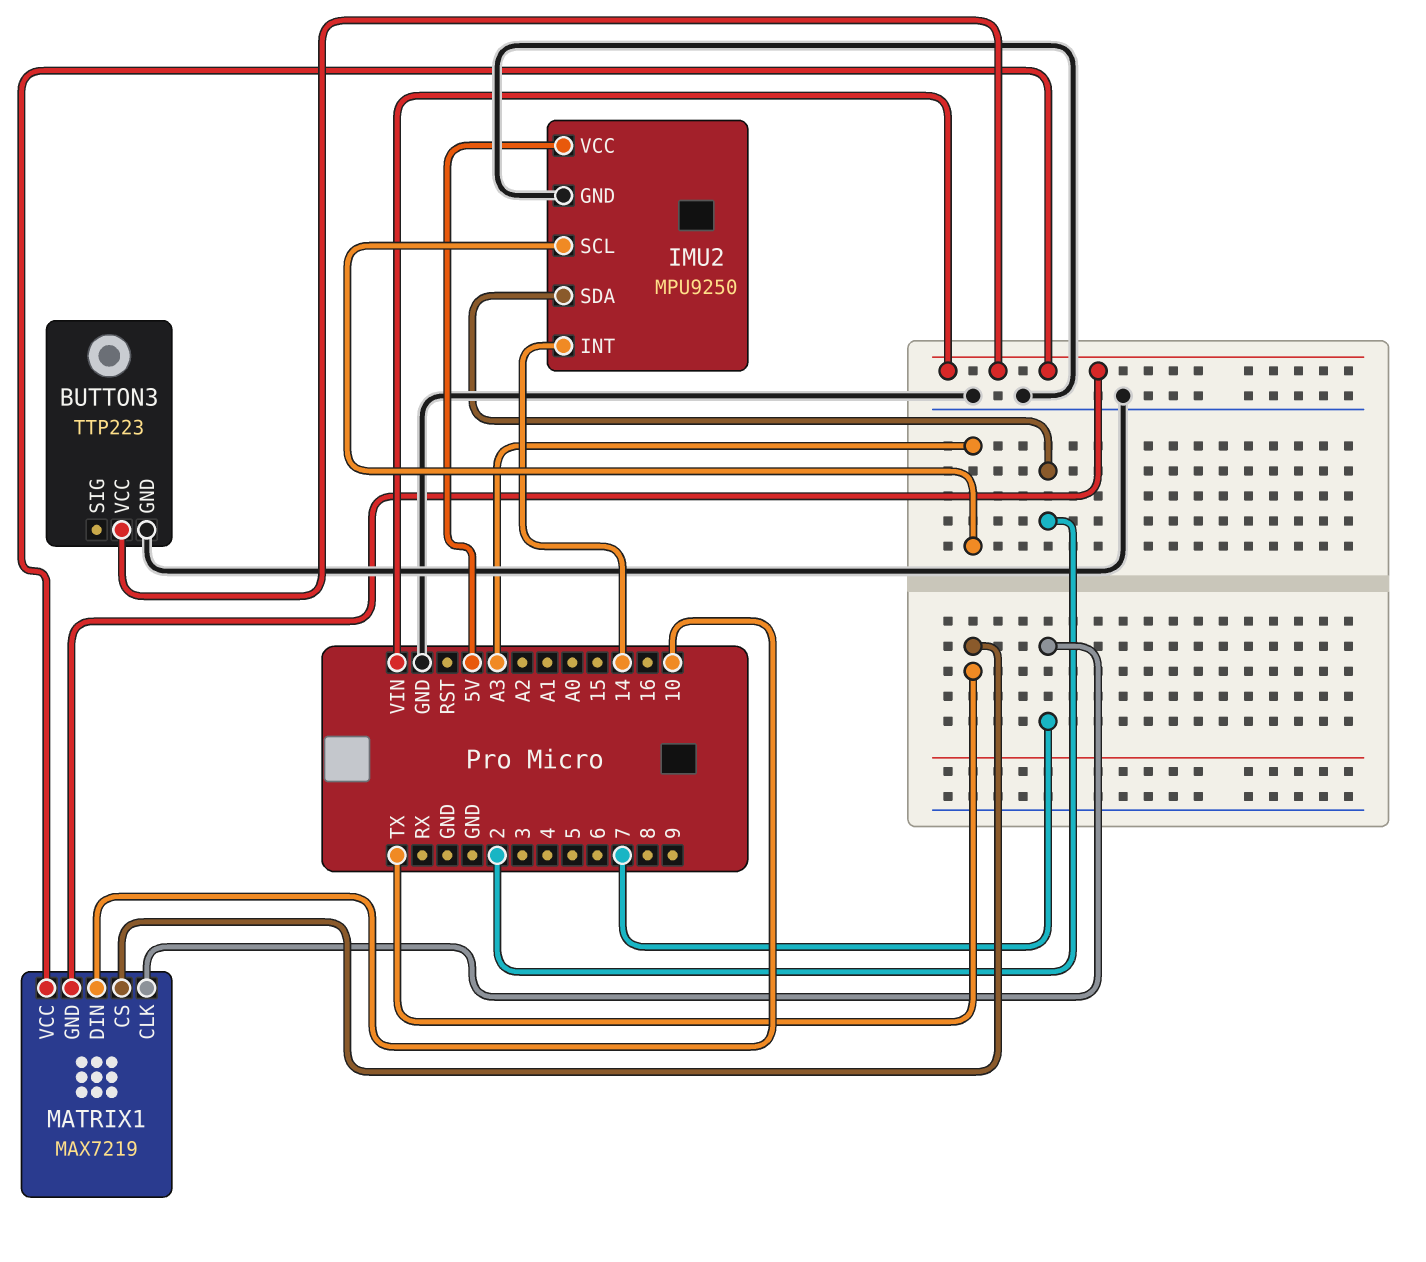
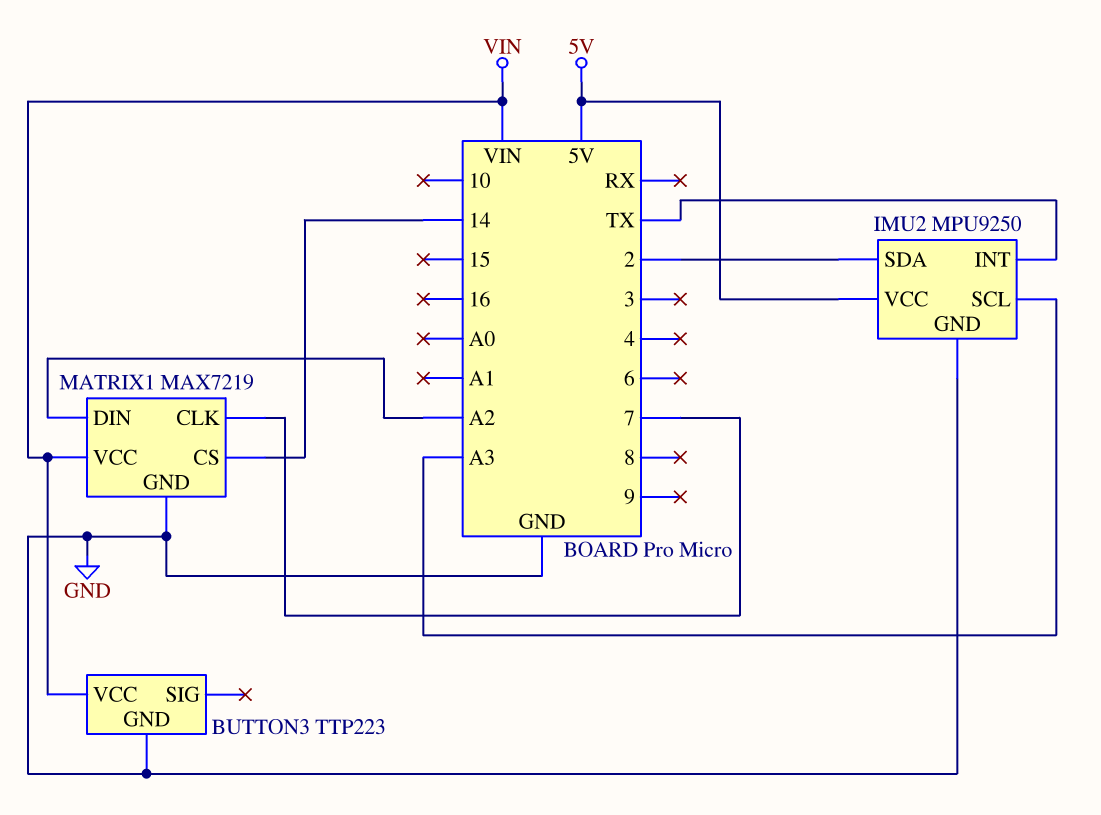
IMU2 pin INT: 14 -> TX
MATRIX1 pin CS: TX -> 14
MATRIX1 pin DIN: 10 -> A2
MATRIX1 pin GND: VIN -> GND

